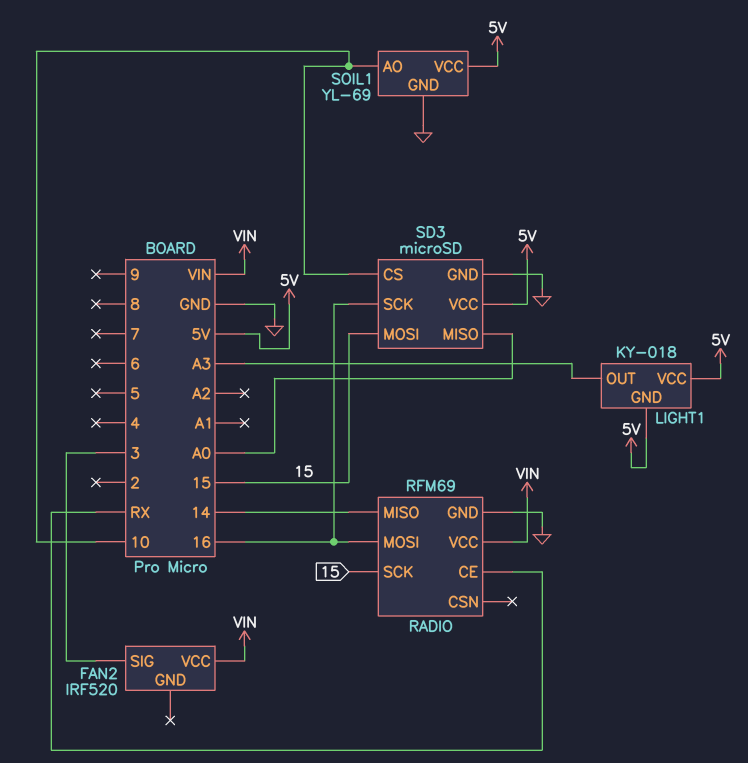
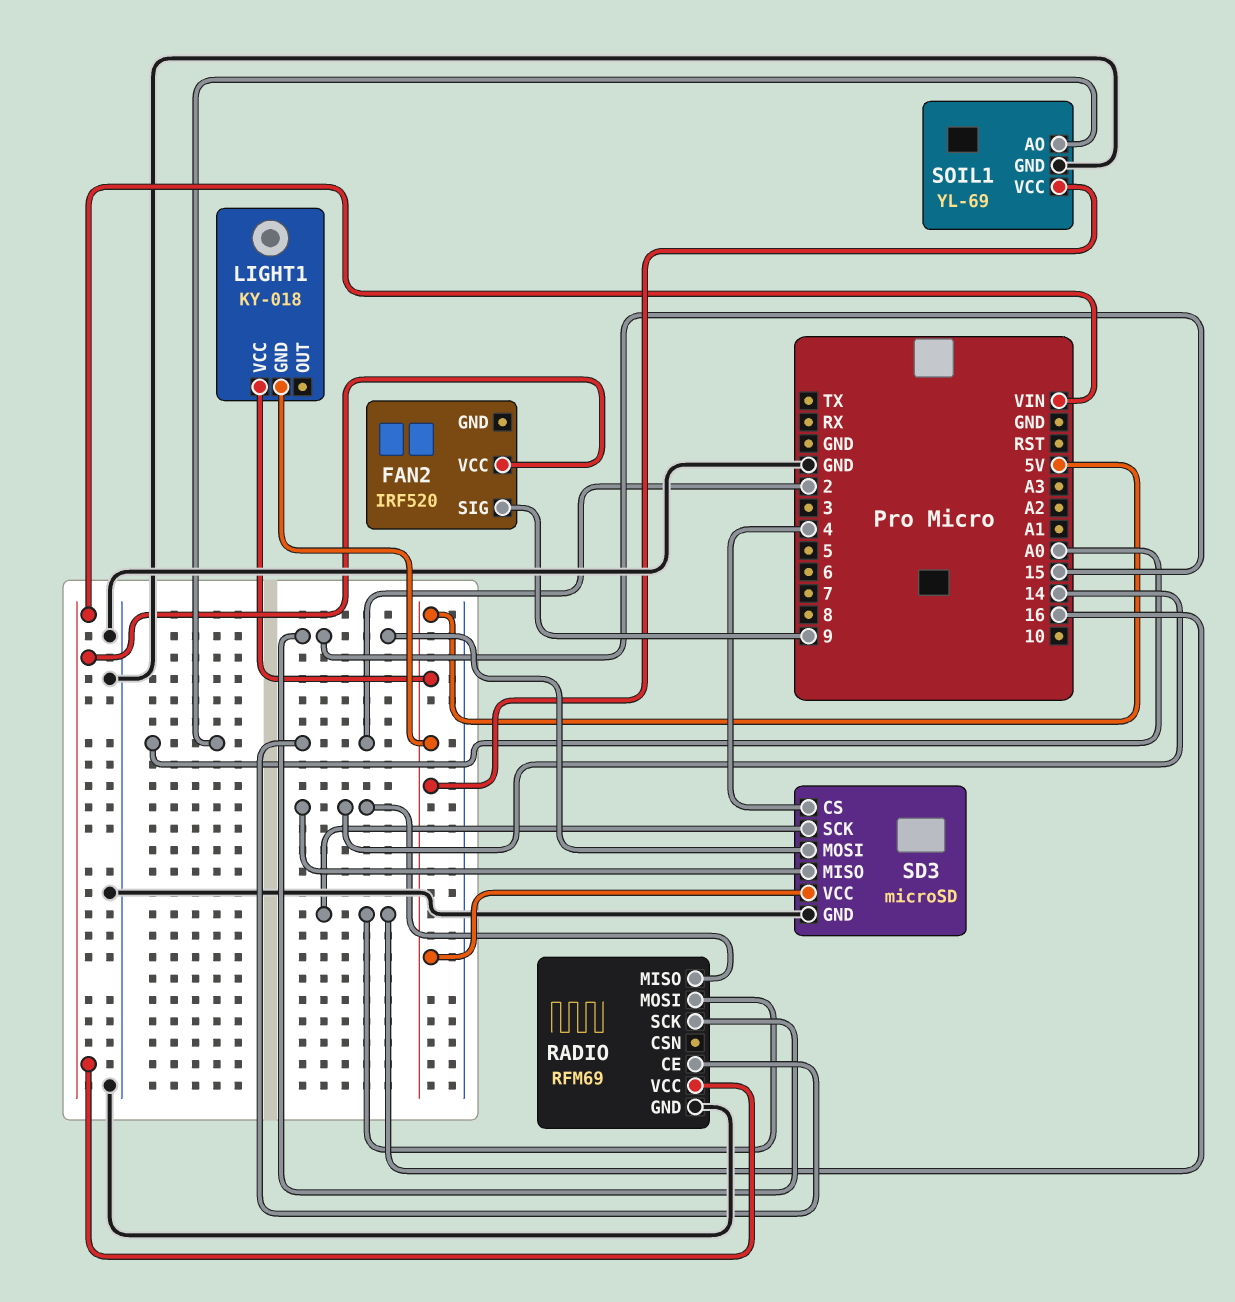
FAN2 pin SIG: 3 -> 9
LIGHT1 pin OUT: A3 -> none
RADIO pin CE: RX -> 2
SD3 pin CS: 10 -> 4
SD3 pin MISO: A0 -> 14
SOIL1 pin AO: 10 -> A0

